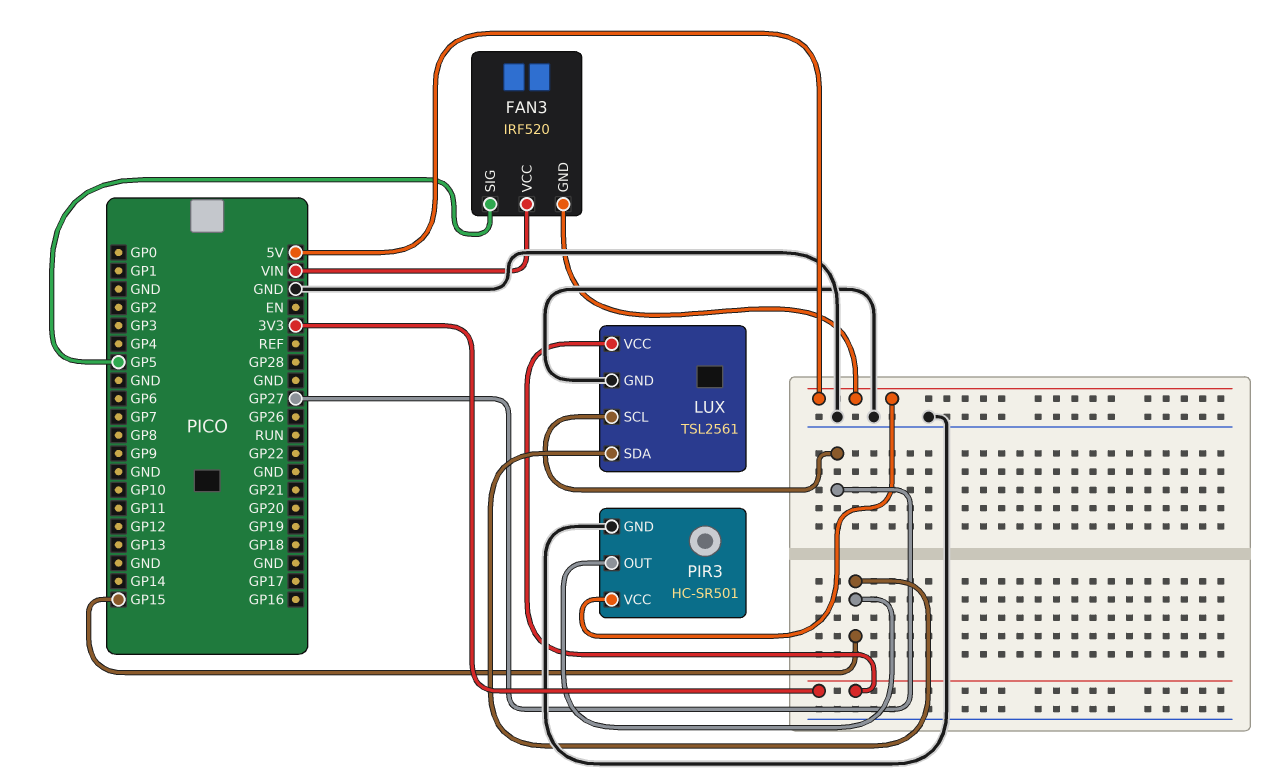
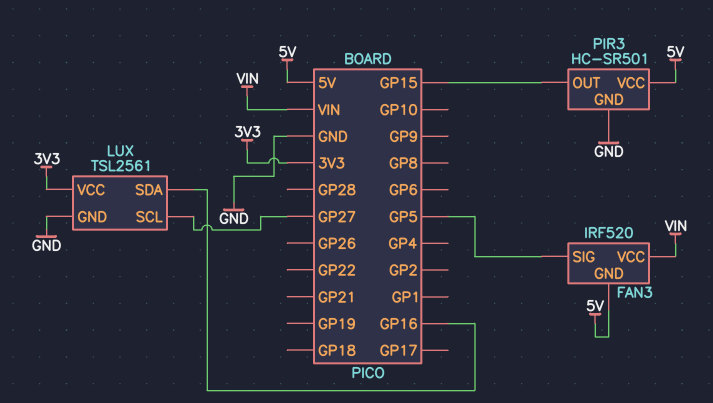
LUX pin SDA: GP15 -> GP16

